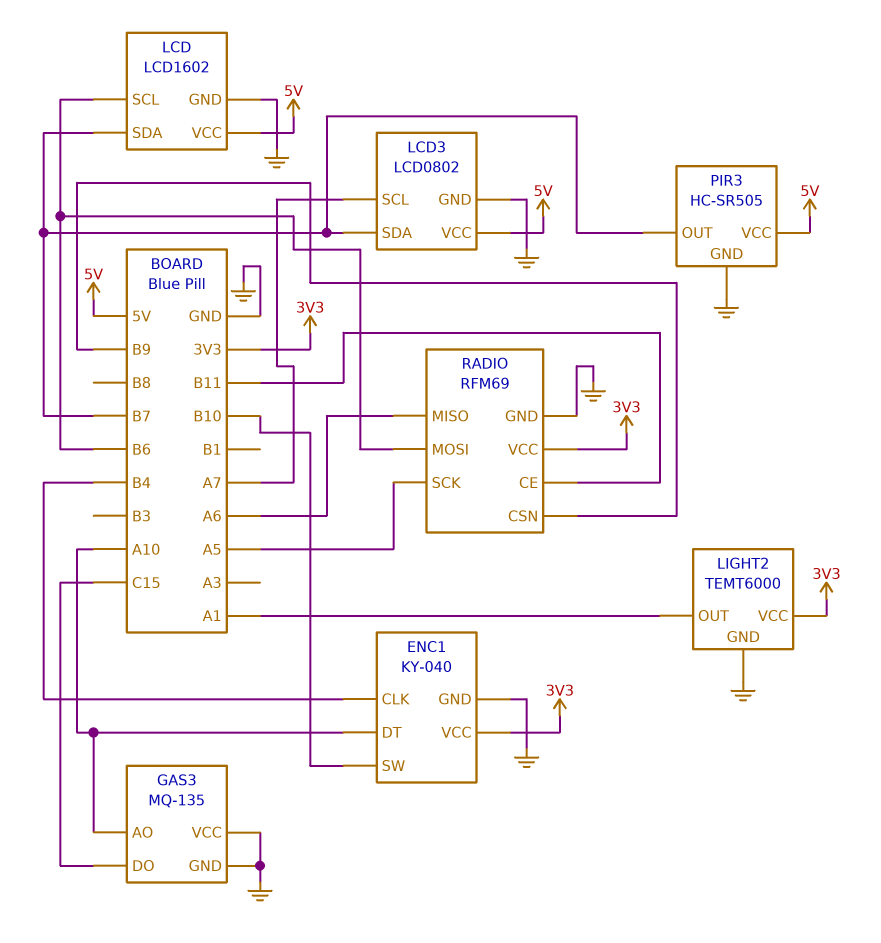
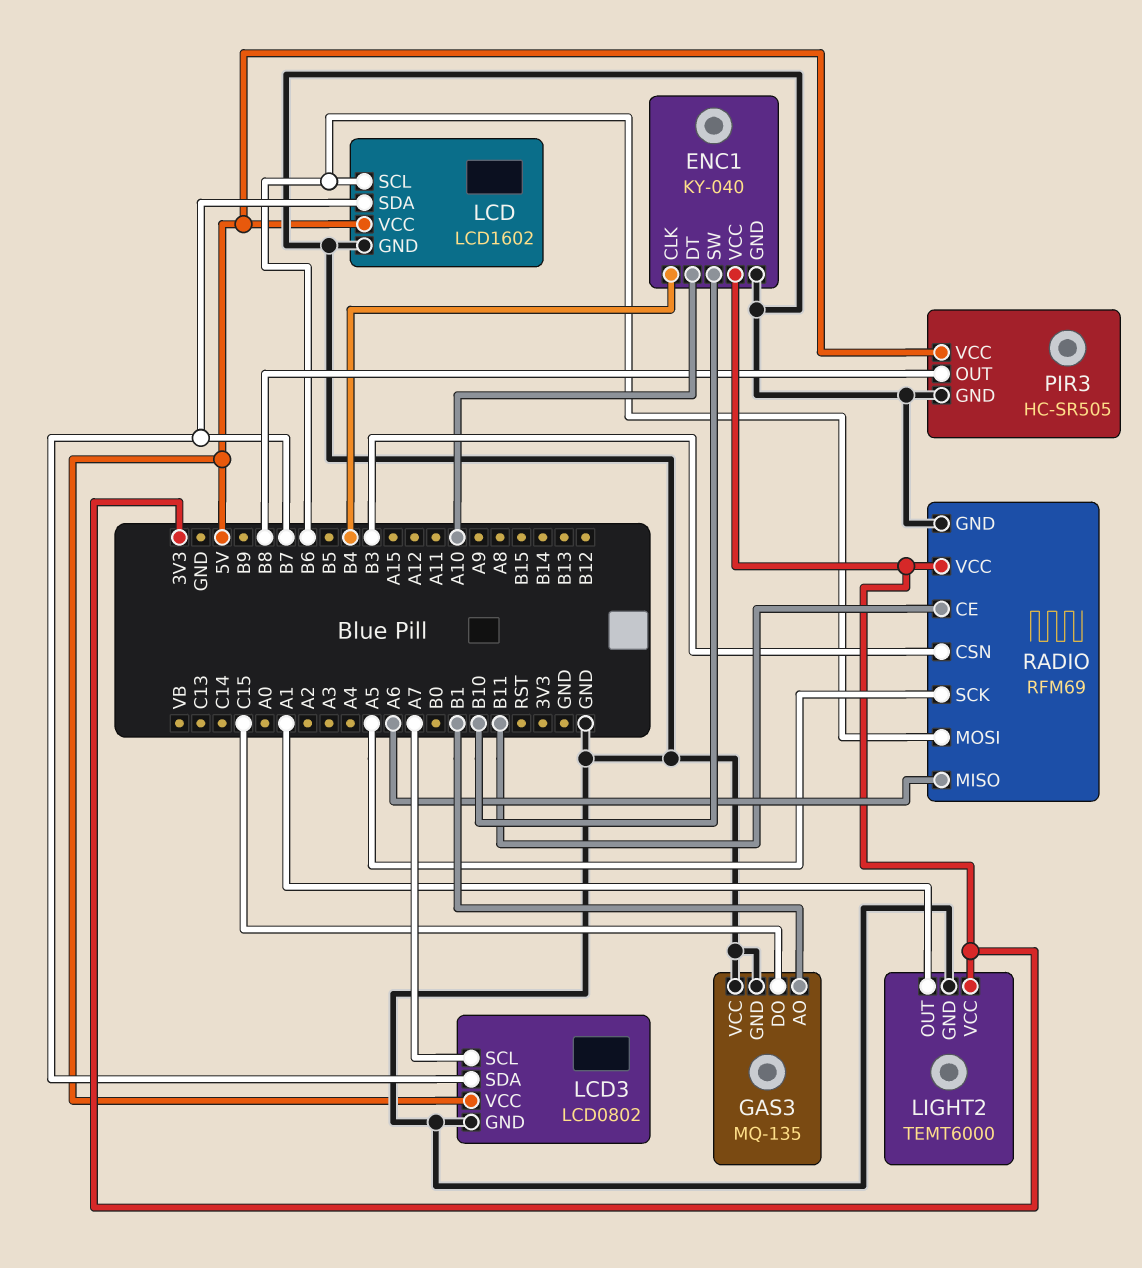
GAS3 pin AO: A10 -> B1
PIR3 pin OUT: B7 -> B8
RADIO pin CSN: B9 -> B3

